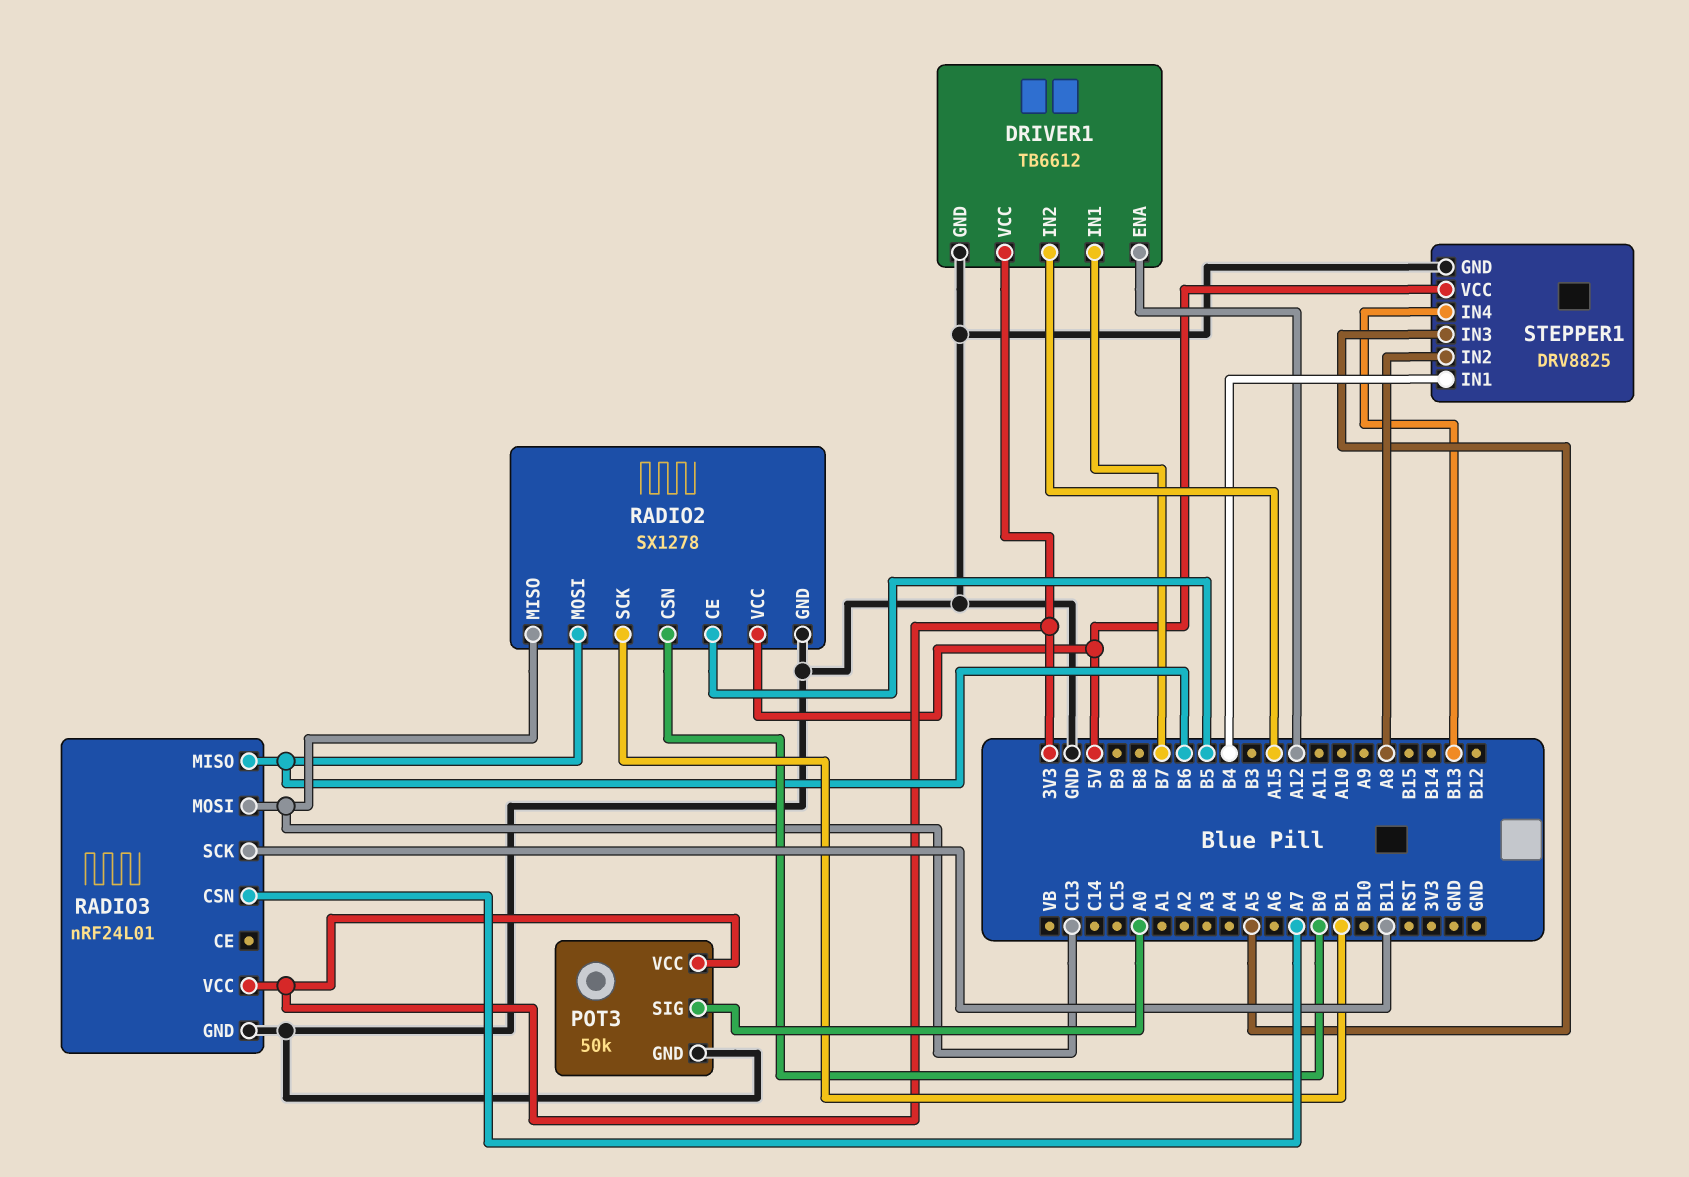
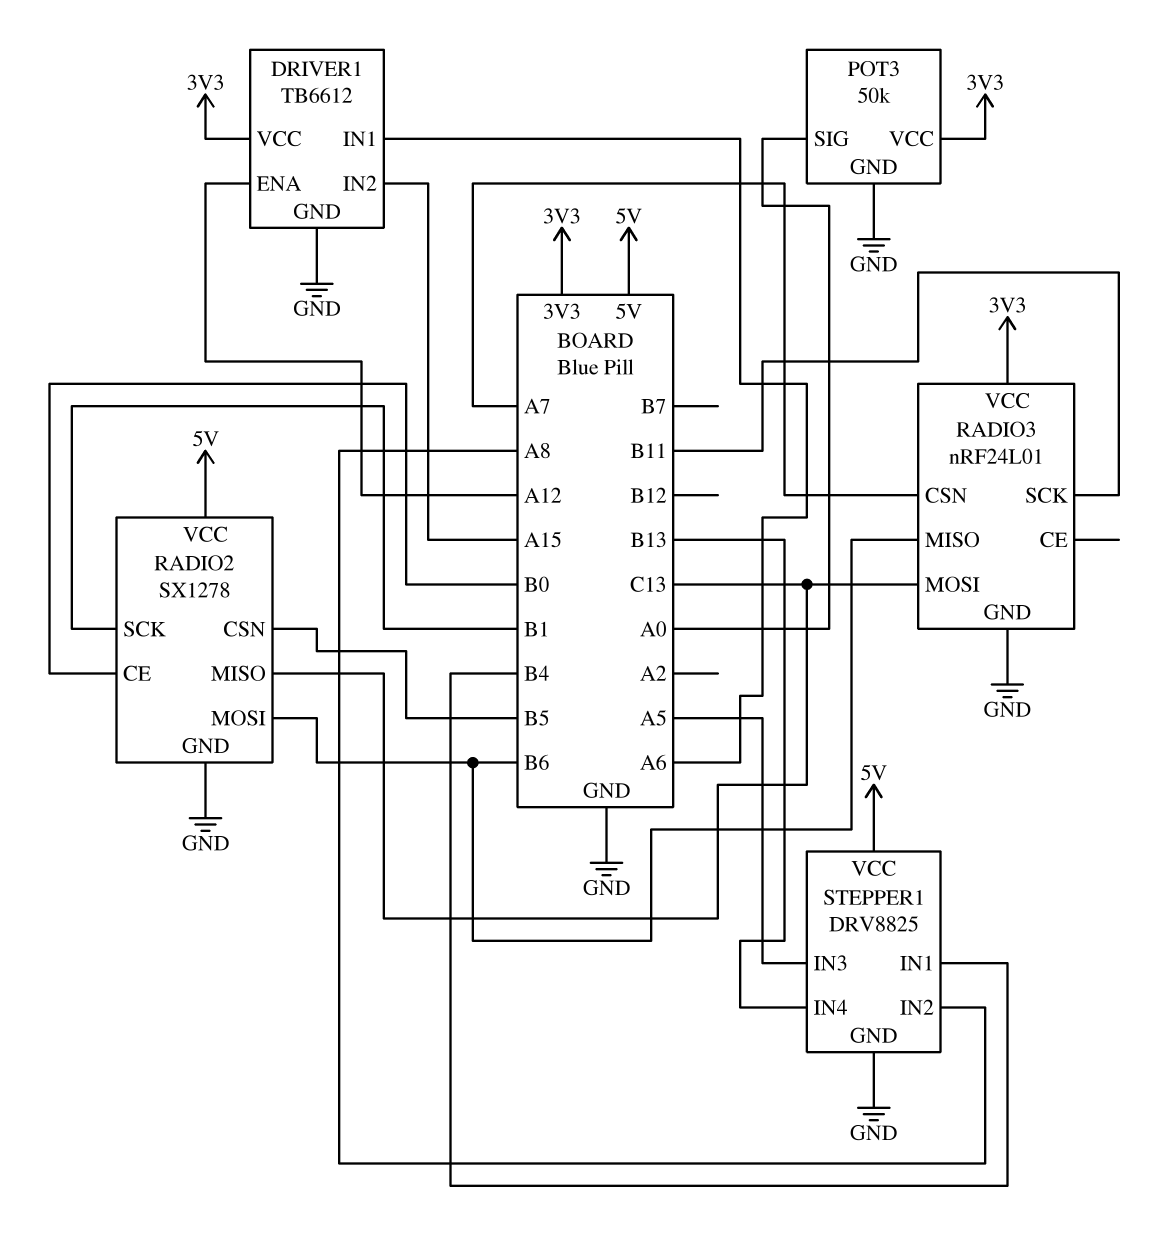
DRIVER1 pin IN1: B7 -> A6
RADIO2 pin CE: B5 -> B0
RADIO2 pin CSN: B0 -> B5

